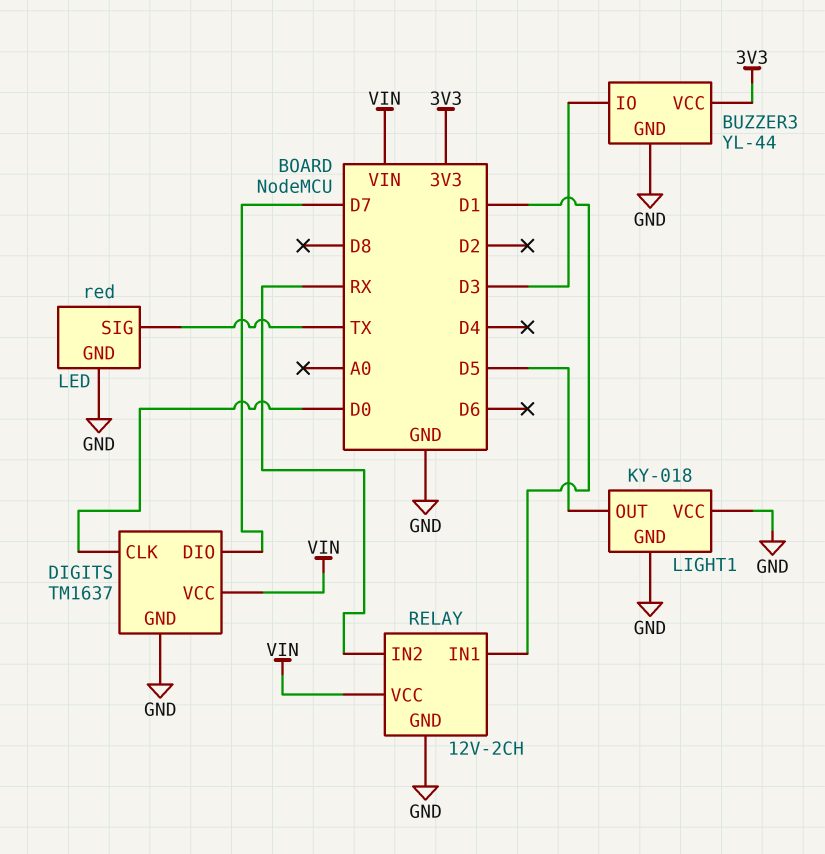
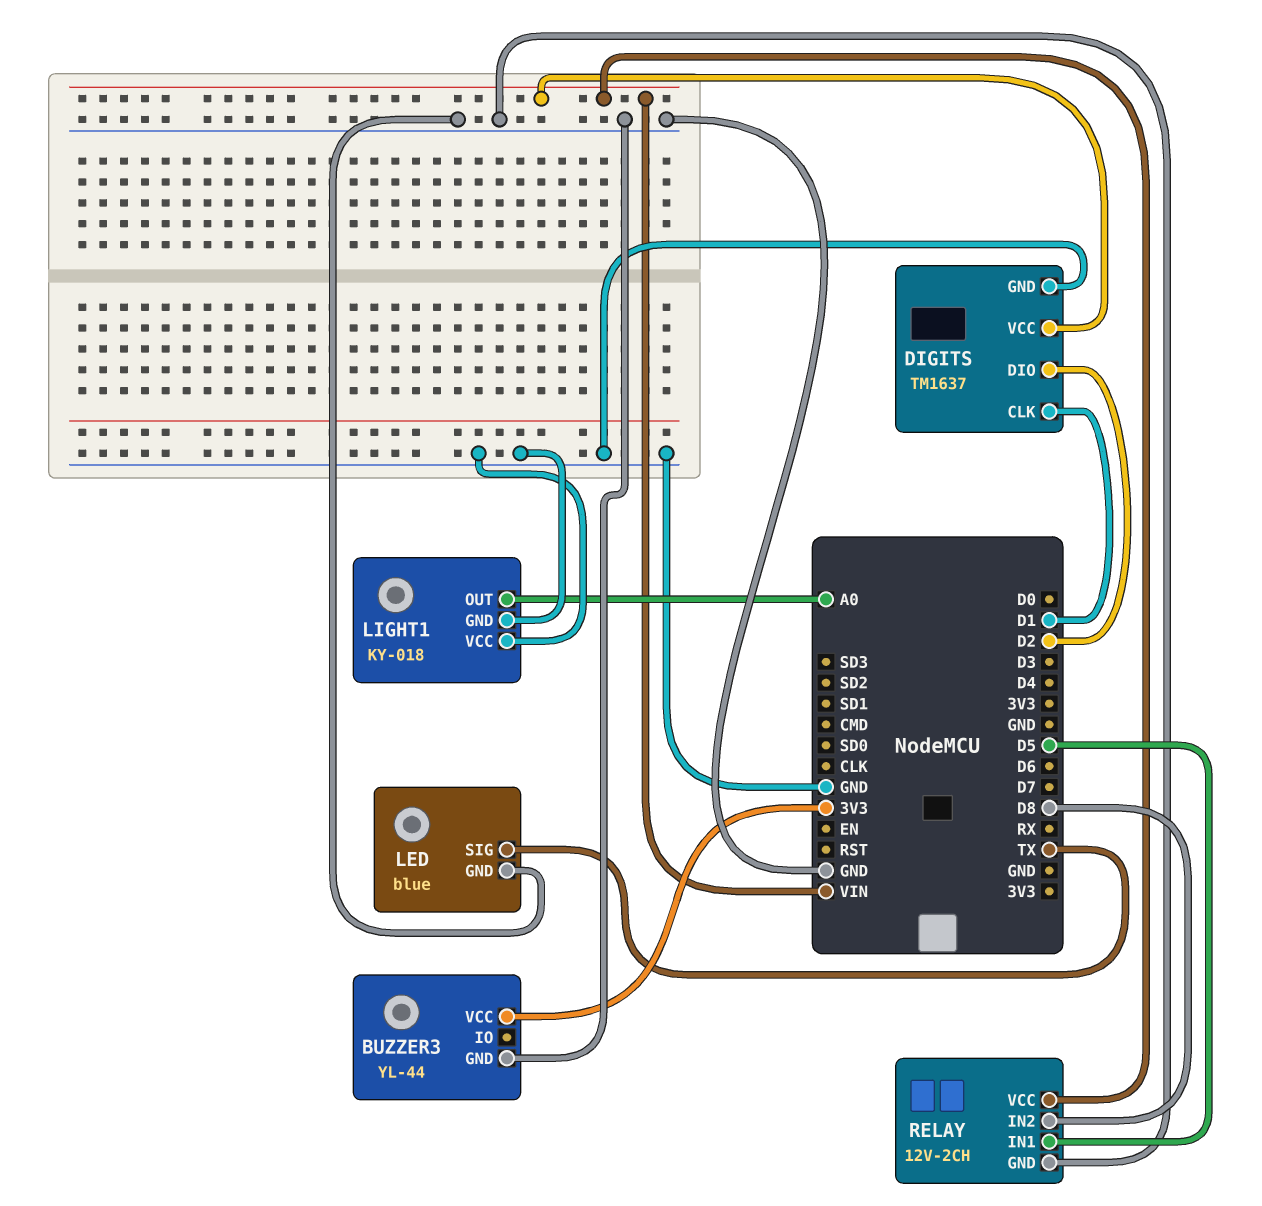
BUZZER3 pin IO: D3 -> none
DIGITS pin CLK: D0 -> D1
DIGITS pin DIO: D7 -> D2
LED: red -> blue
LIGHT1 pin OUT: D5 -> A0
RELAY pin IN1: D1 -> D5
RELAY pin IN2: RX -> D8

